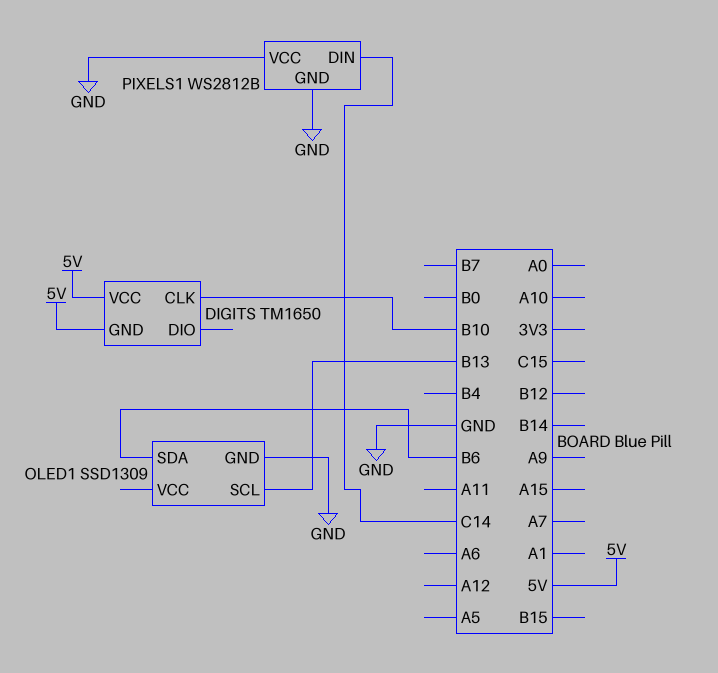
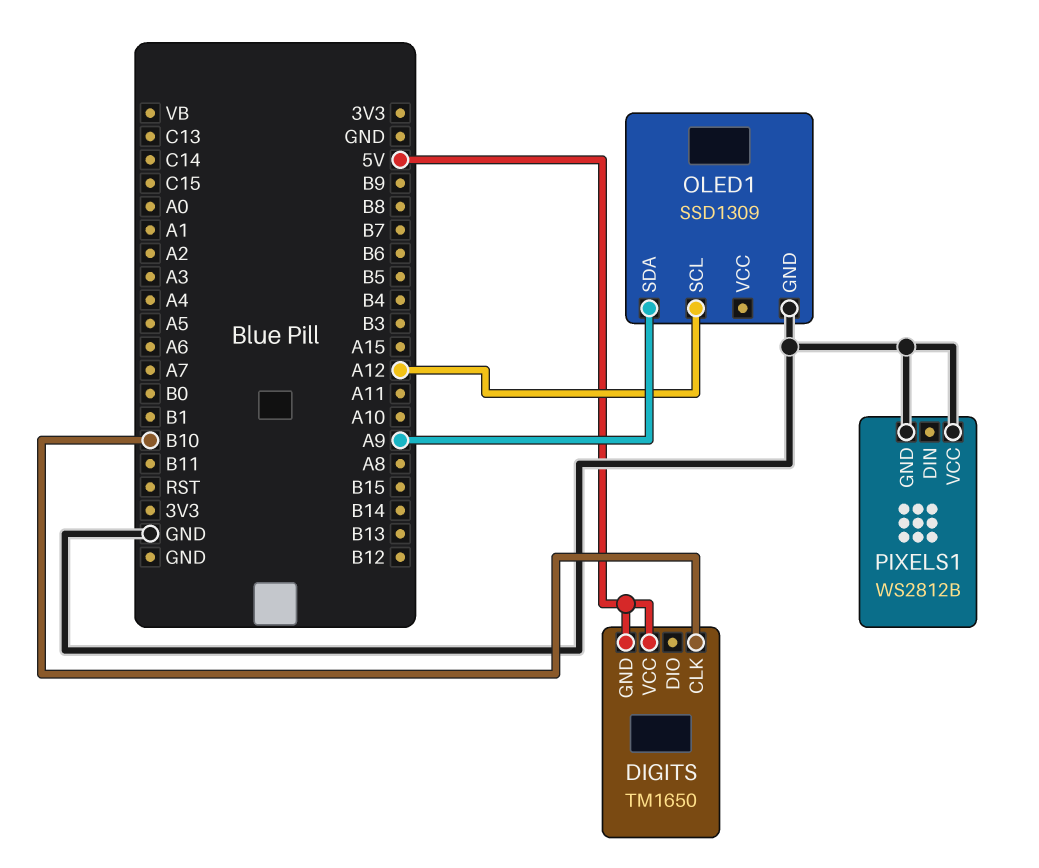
OLED1 pin SCL: B13 -> A12
OLED1 pin SDA: B6 -> A9
PIXELS1 pin DIN: C14 -> none

